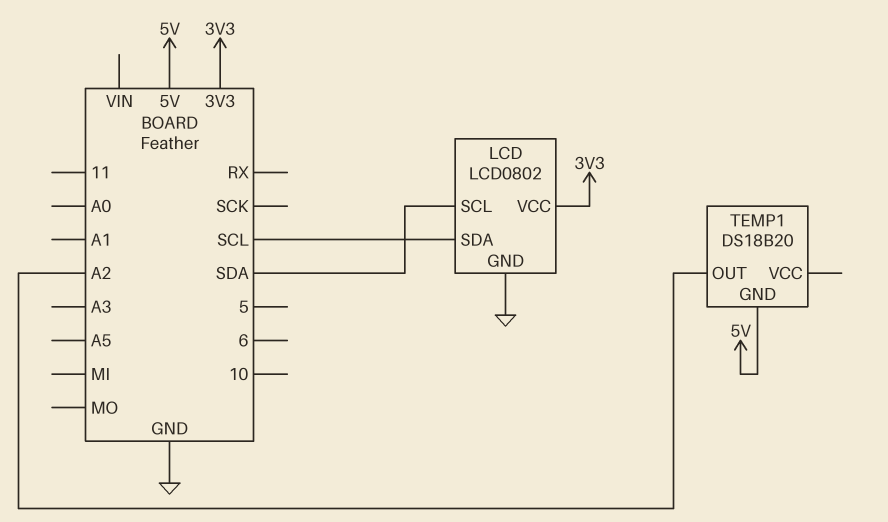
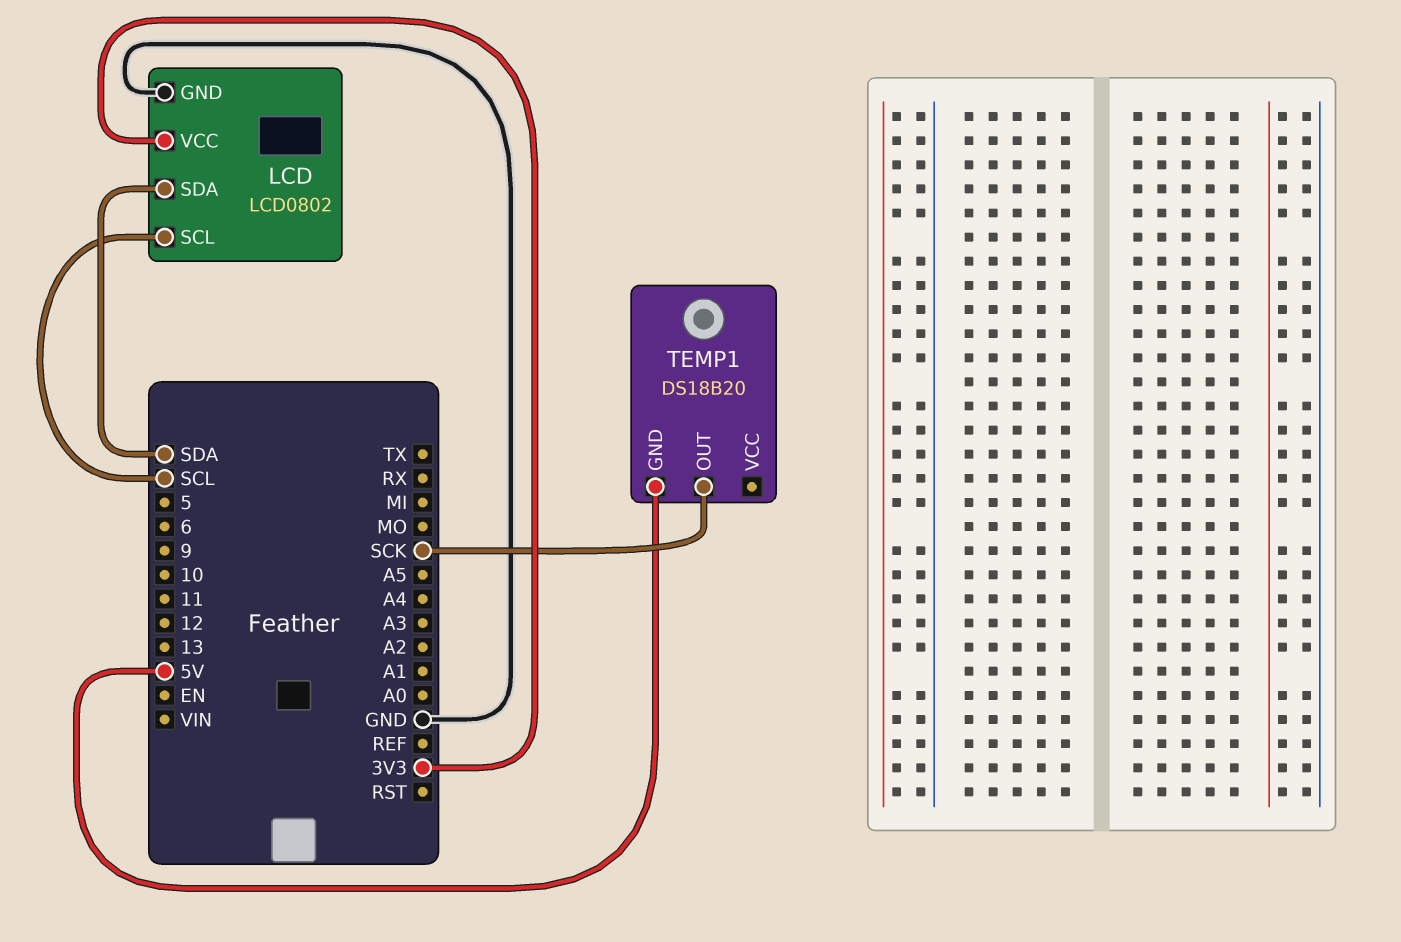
LCD pin SCL: SDA -> SCL
LCD pin SDA: SCL -> SDA
TEMP1 pin OUT: A2 -> SCK

